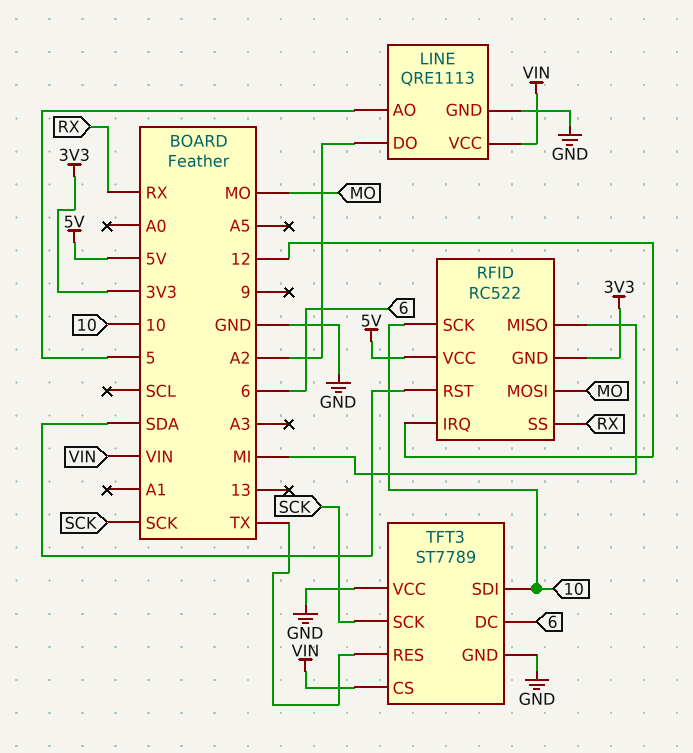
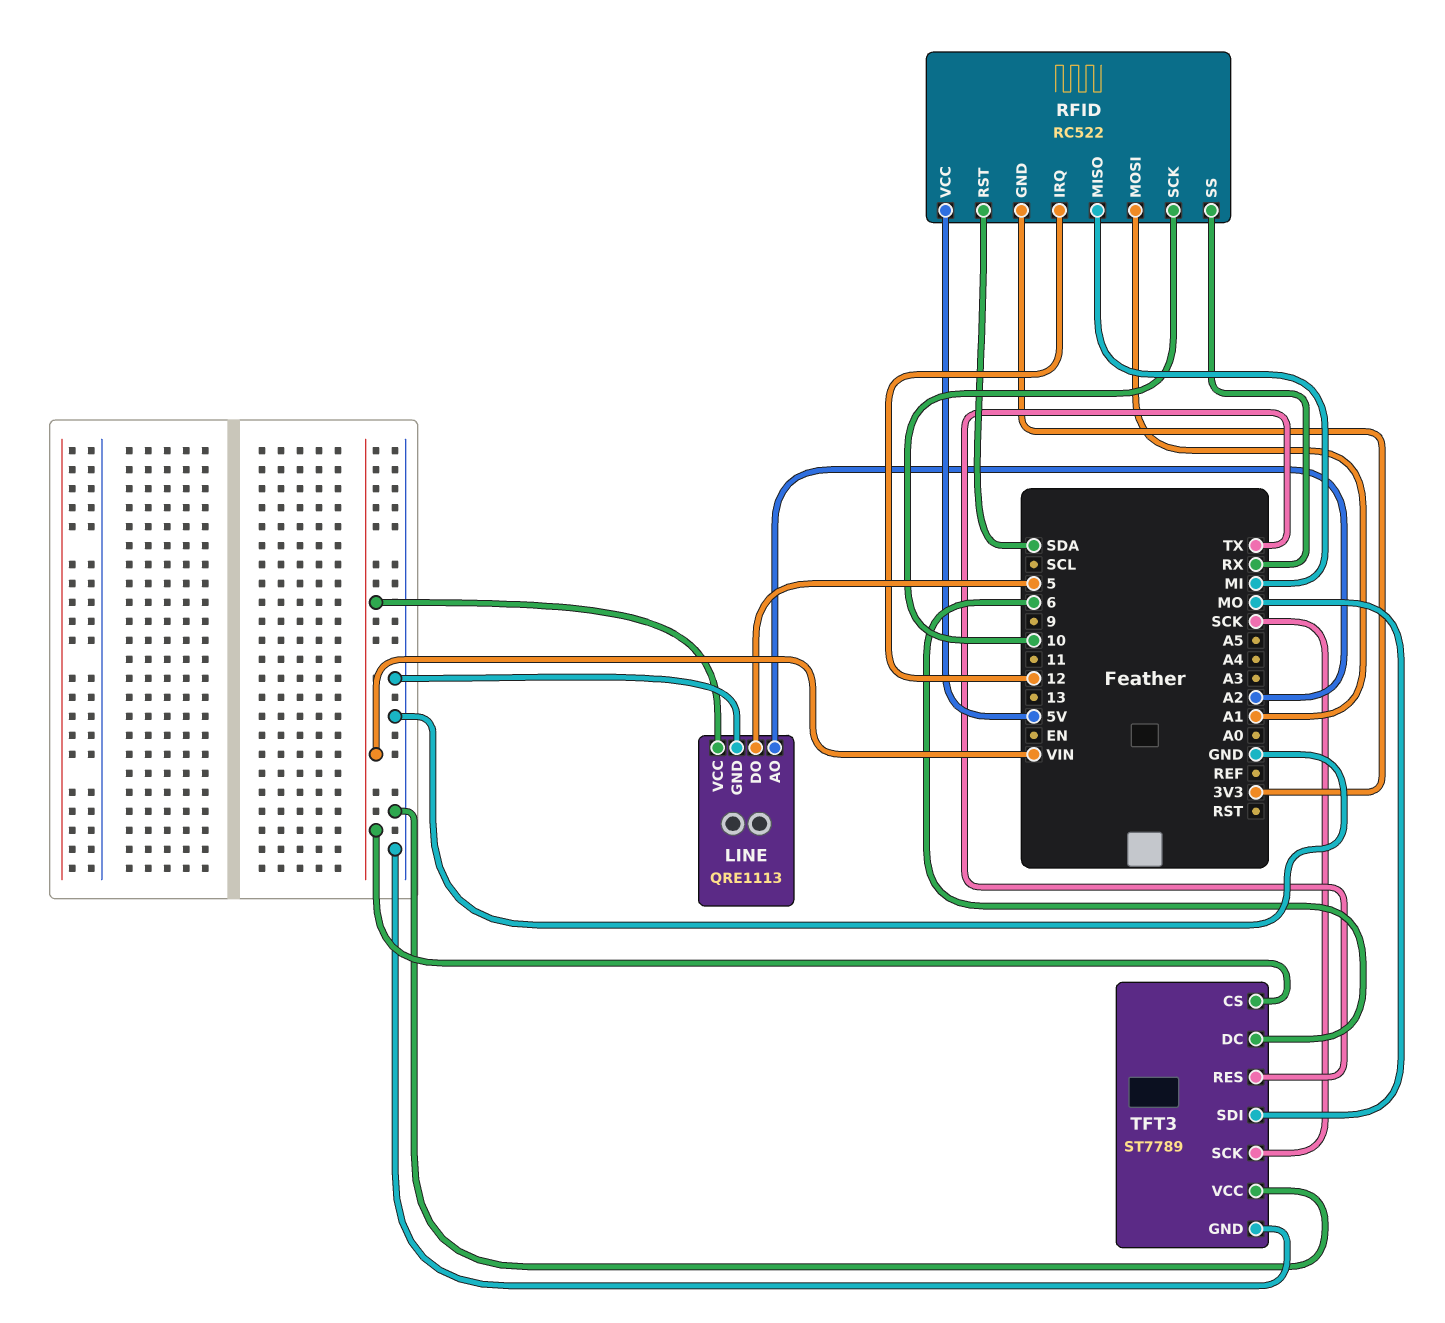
LINE pin AO: 5 -> A2
LINE pin DO: A2 -> 5
RFID pin MOSI: MO -> A1
TFT3 pin SDI: 10 -> MO

